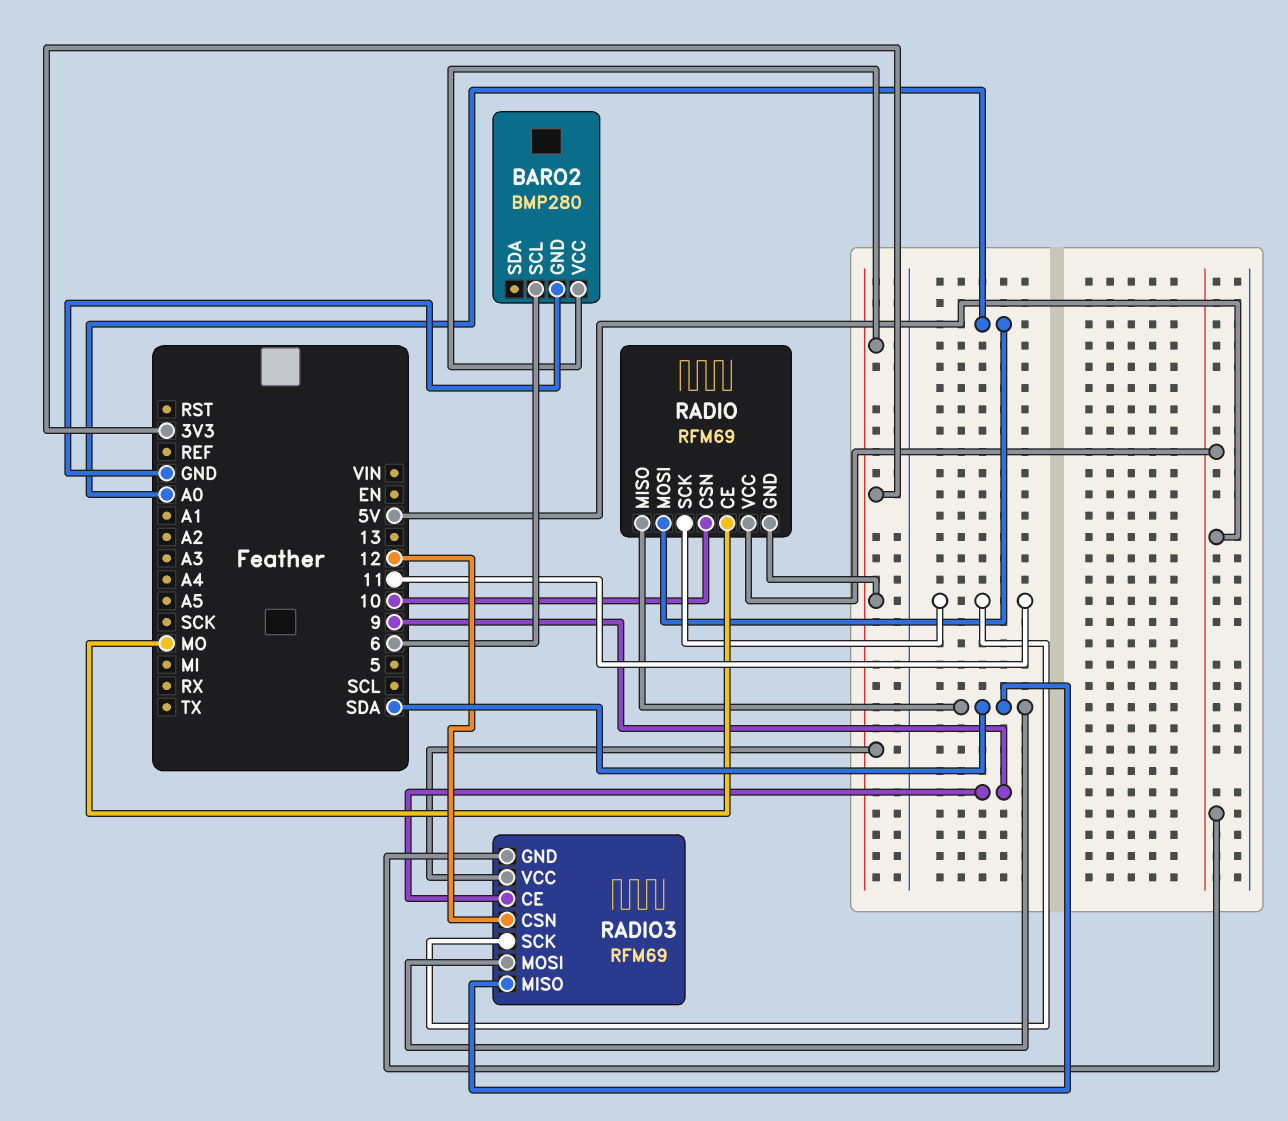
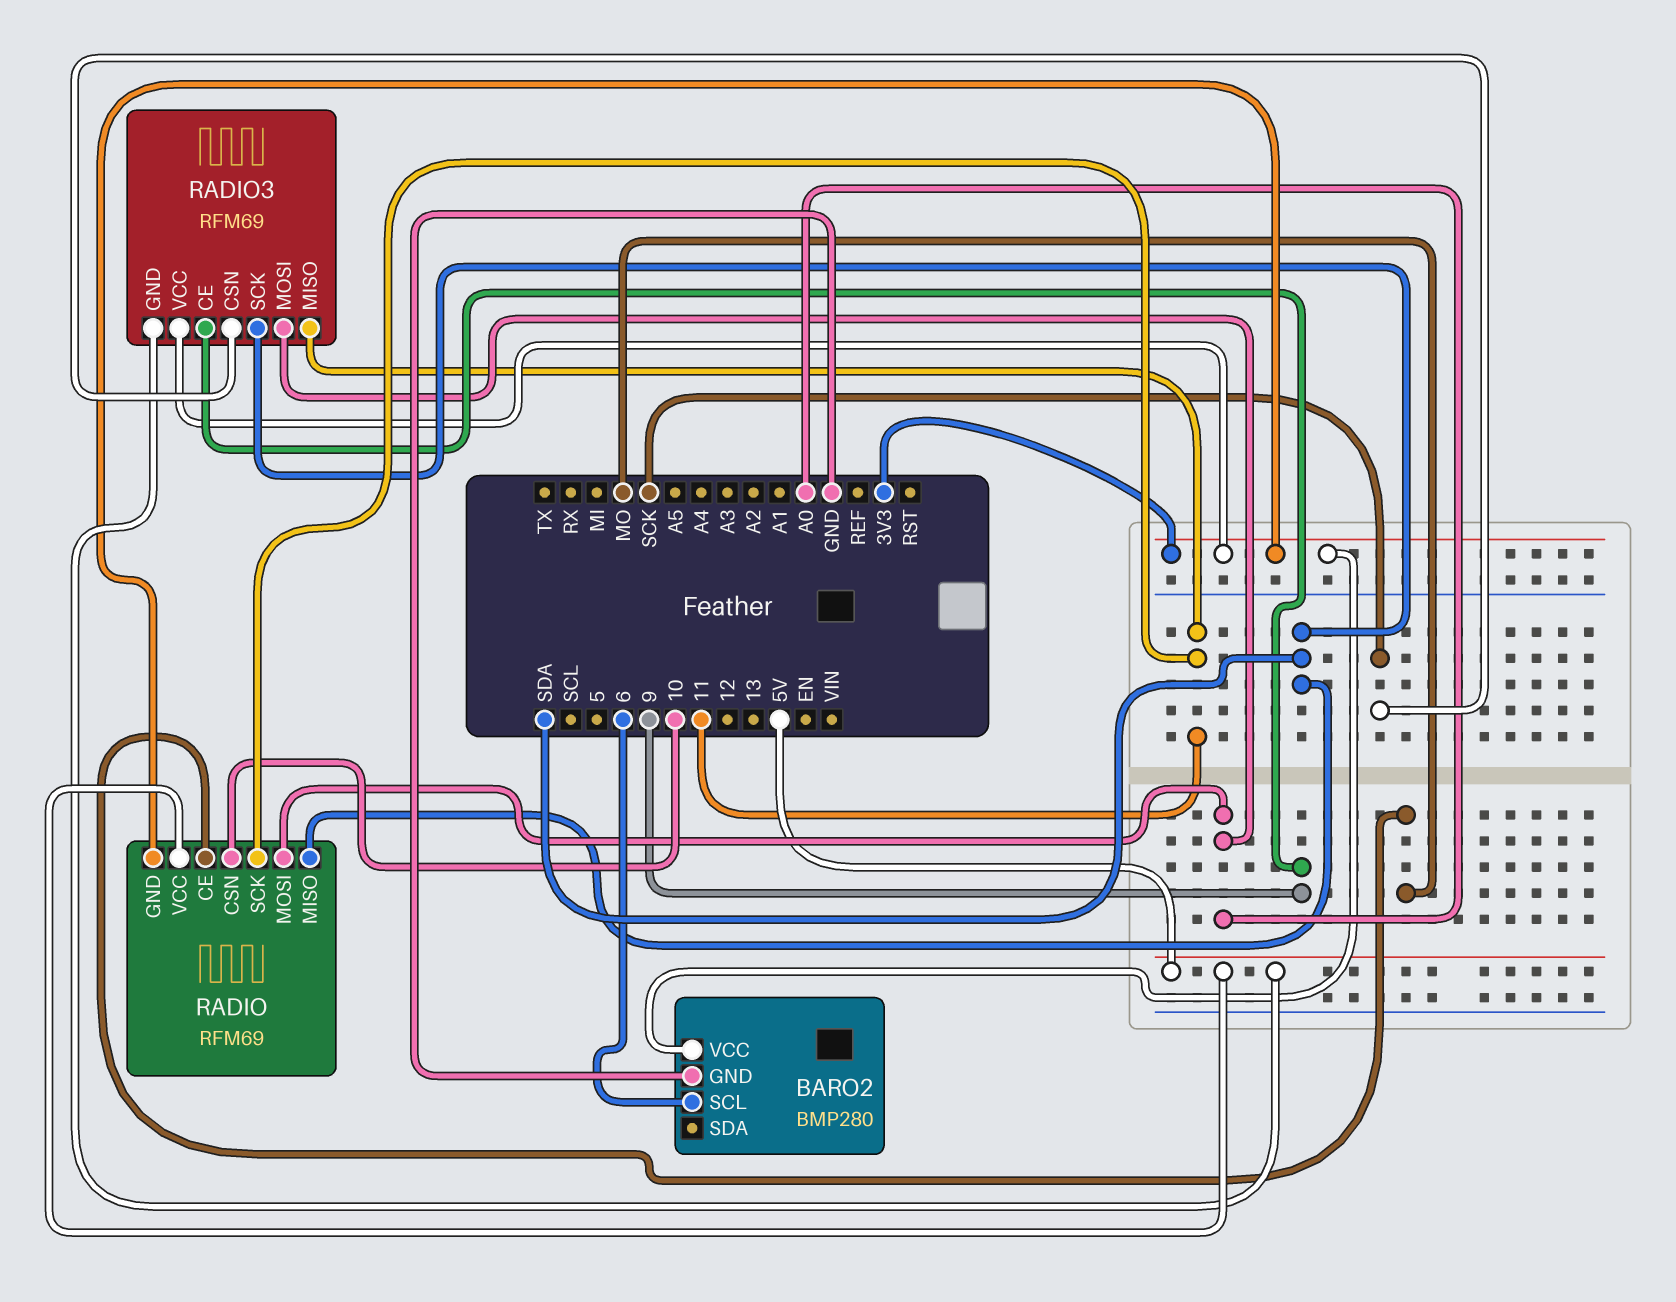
RADIO3 pin CSN: 12 -> SCK
RADIO3 pin MISO: SDA -> 11
RADIO3 pin MOSI: SDA -> A0
RADIO3 pin SCK: 11 -> SDA

